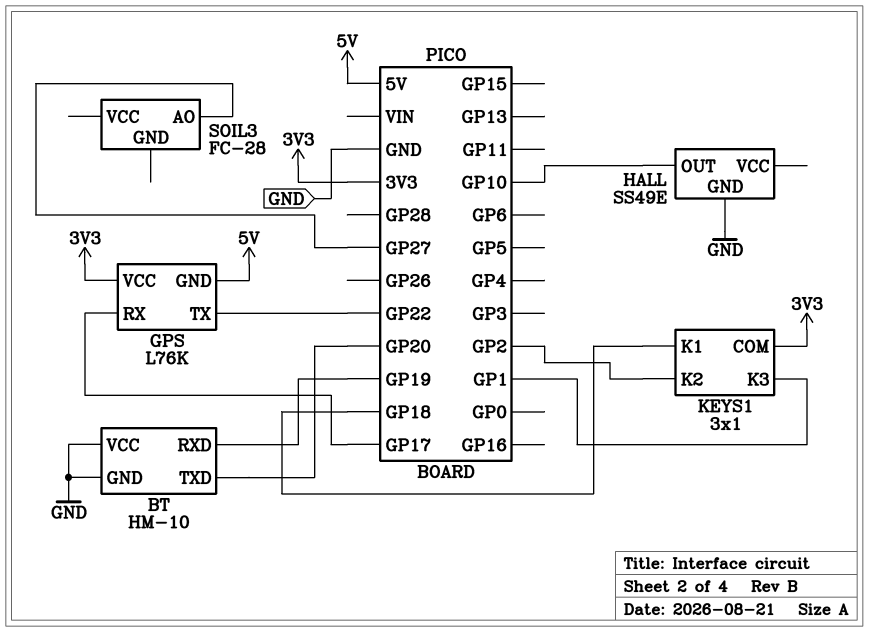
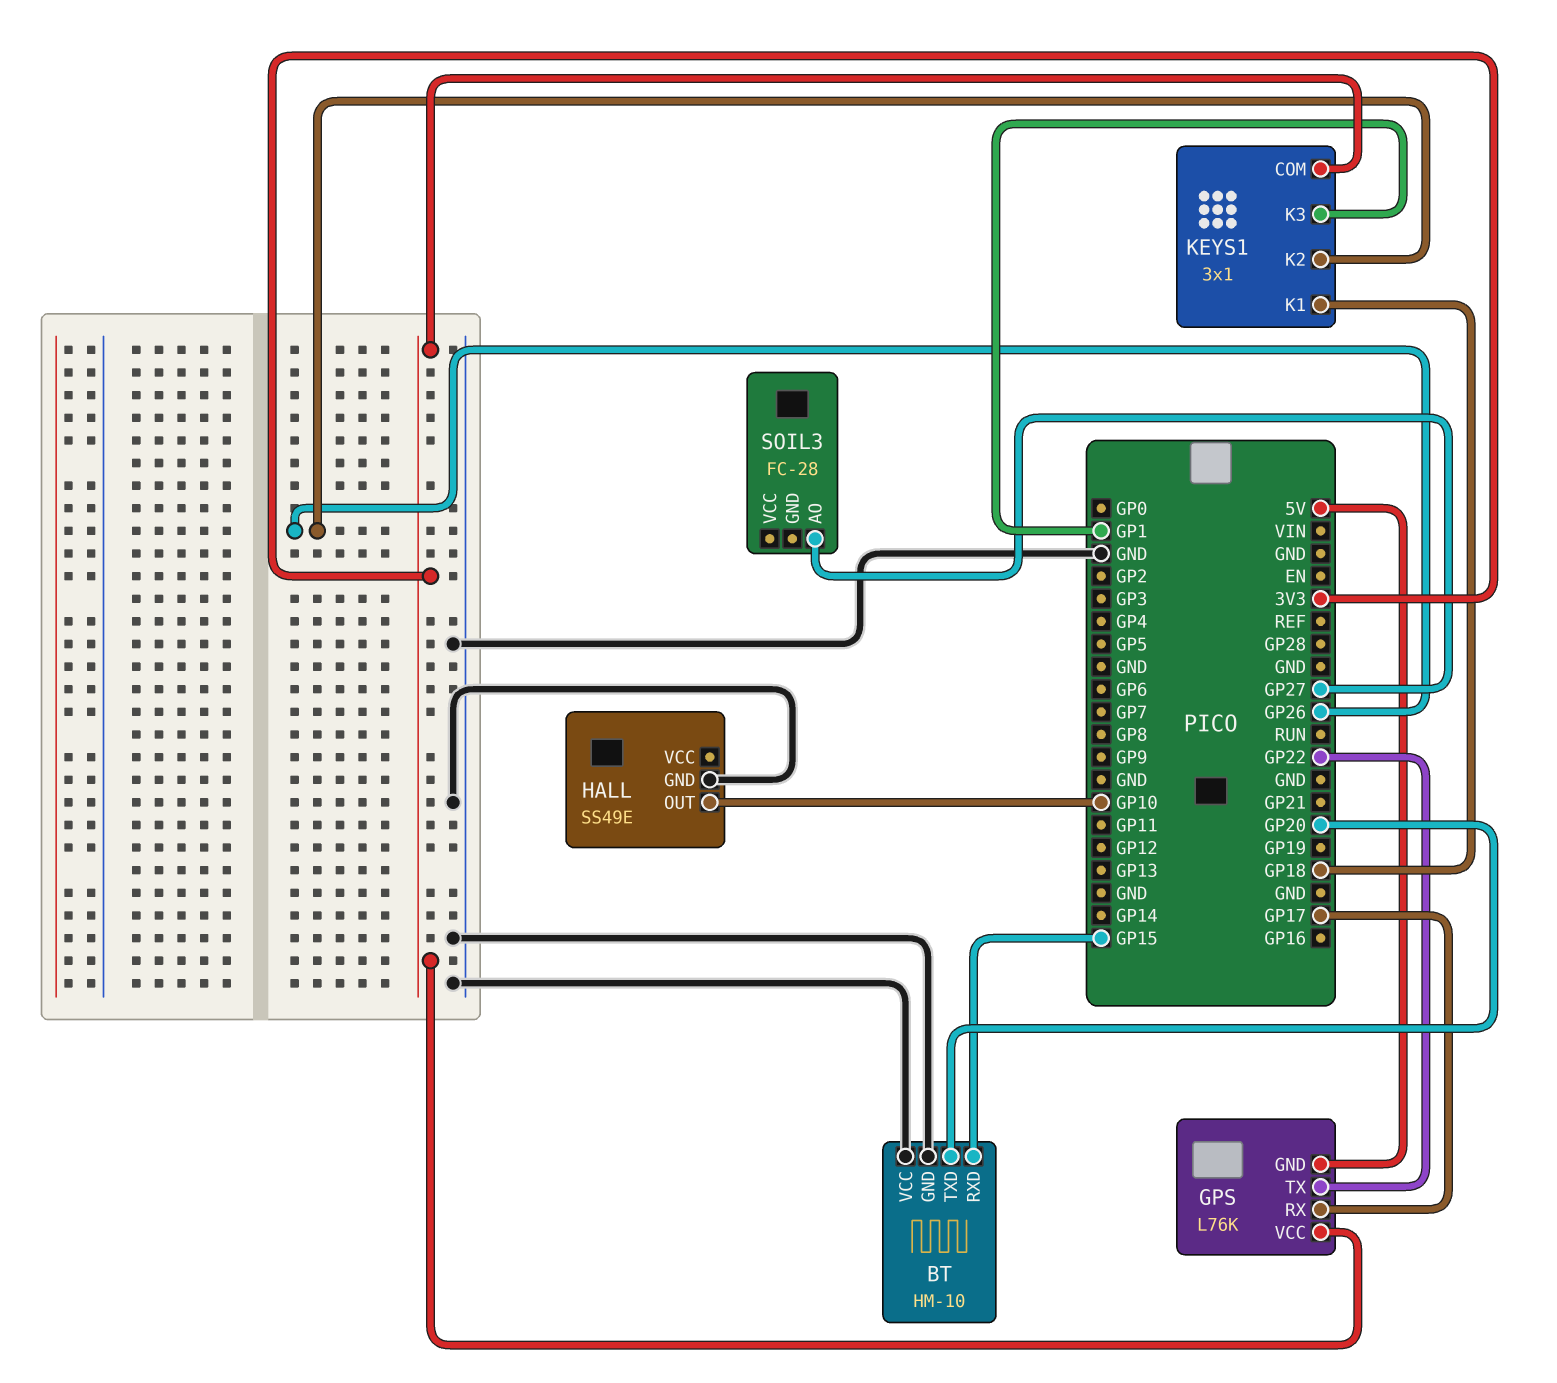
BT pin RXD: GP19 -> GP15
KEYS1 pin K2: GP2 -> GP26

